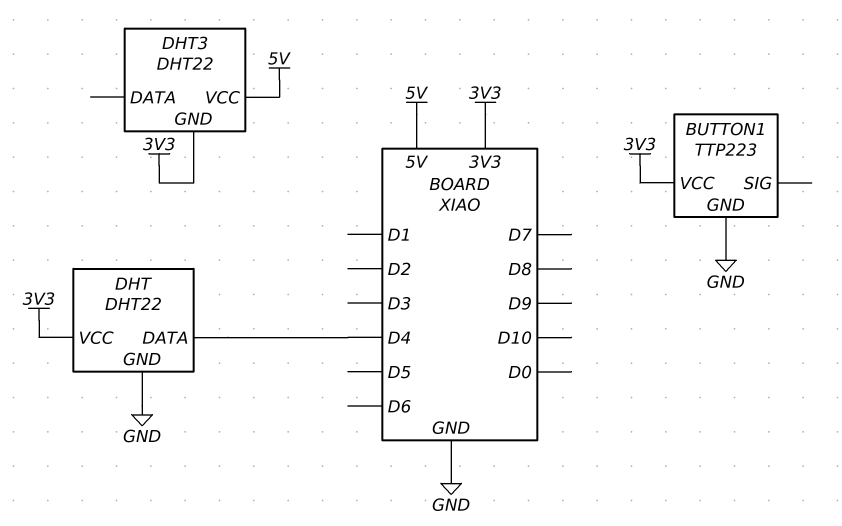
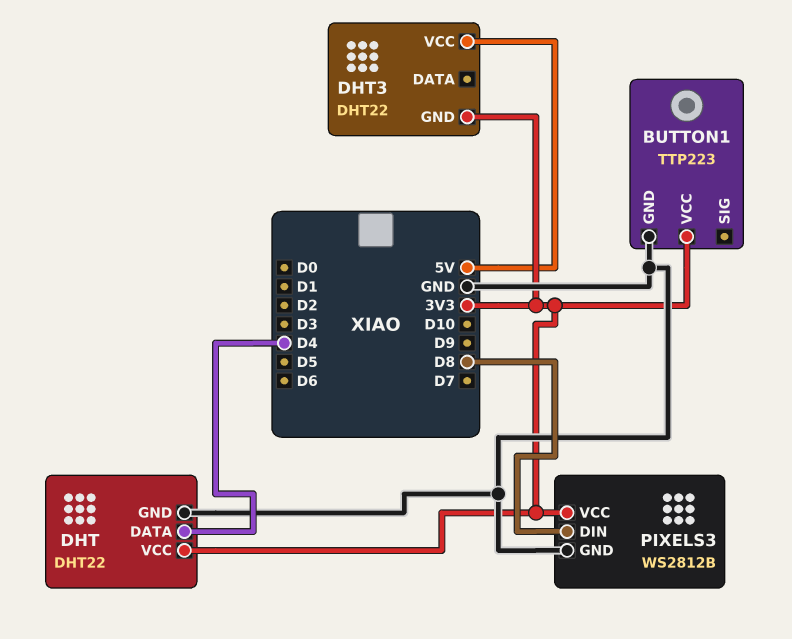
PIXELS3: none -> WS2812B
PIXELS3 pin DIN: none -> D8
PIXELS3 pin GND: none -> GND
PIXELS3 pin VCC: none -> 3V3

